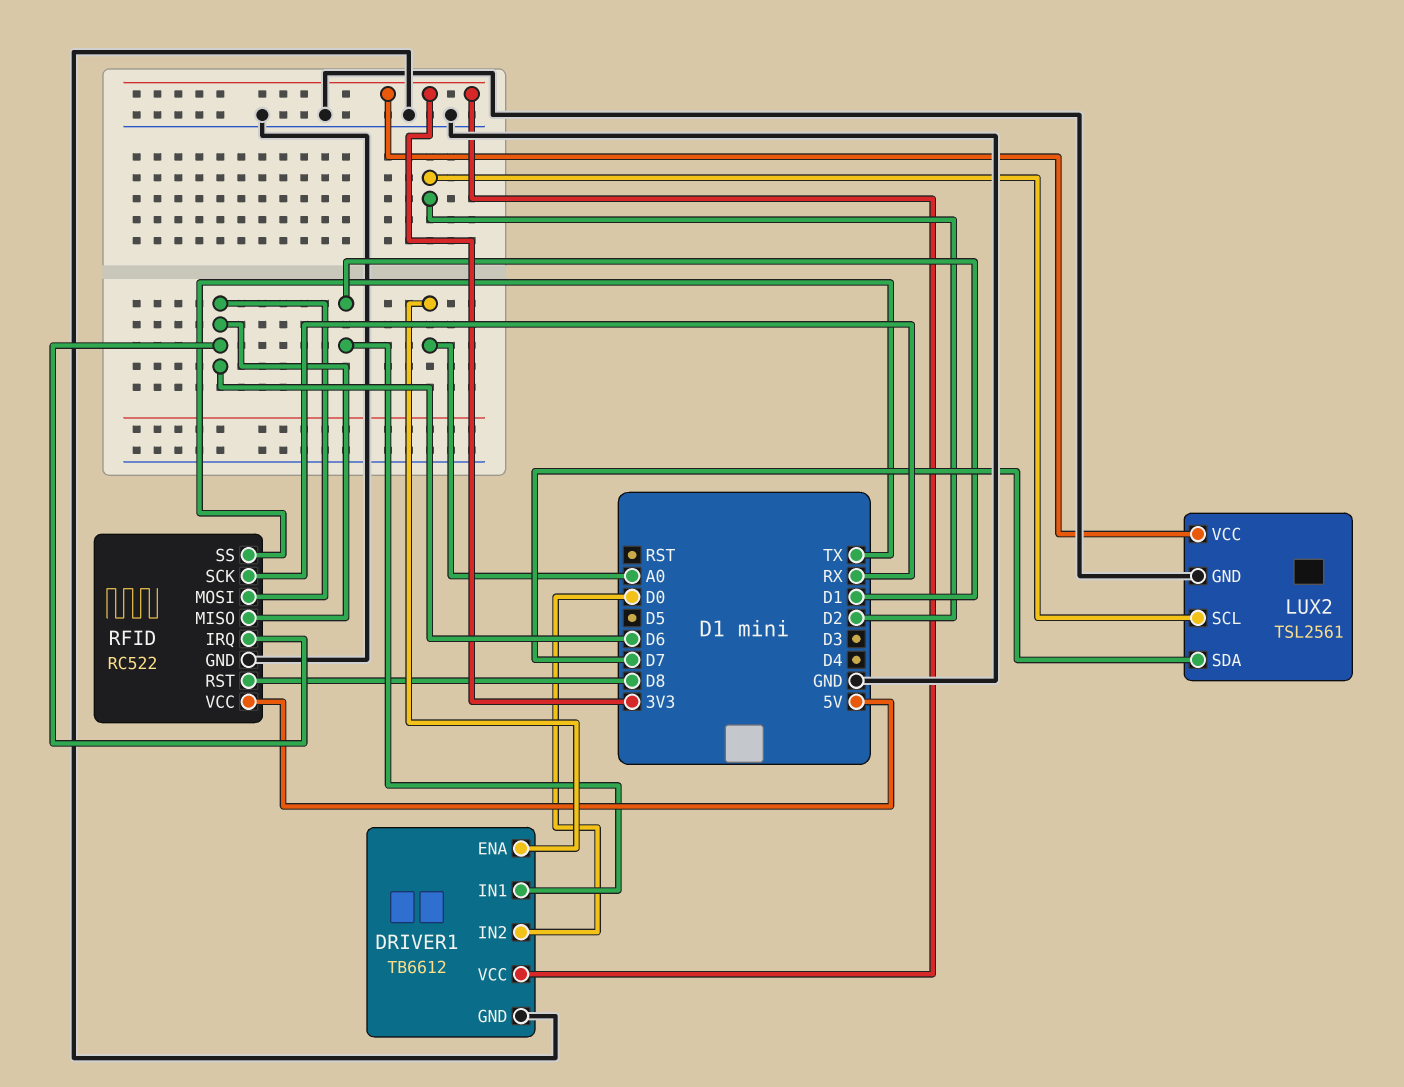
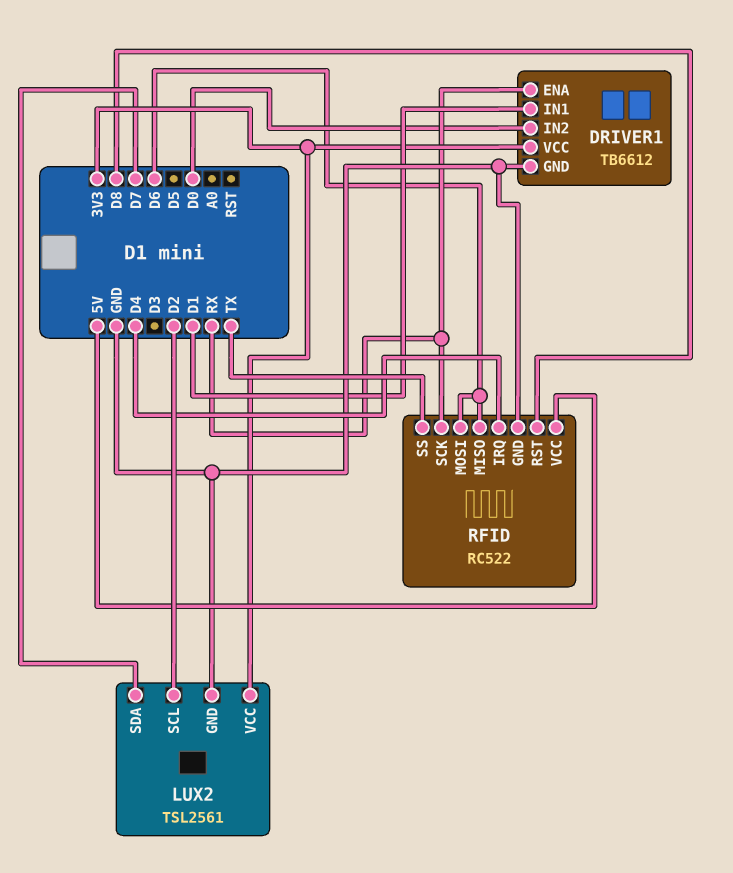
DRIVER1 pin ENA: A0 -> RX
RFID pin IRQ: D6 -> D4

